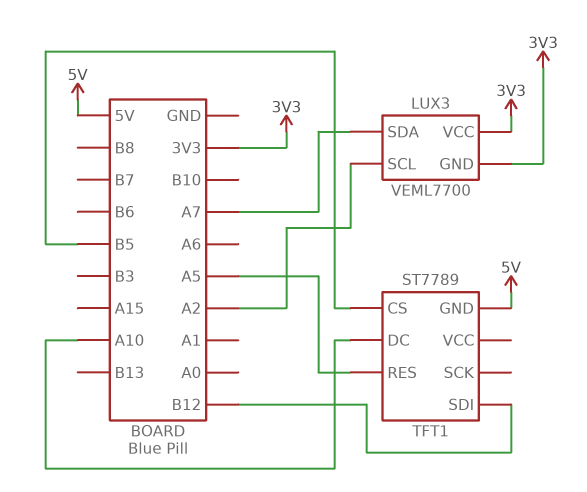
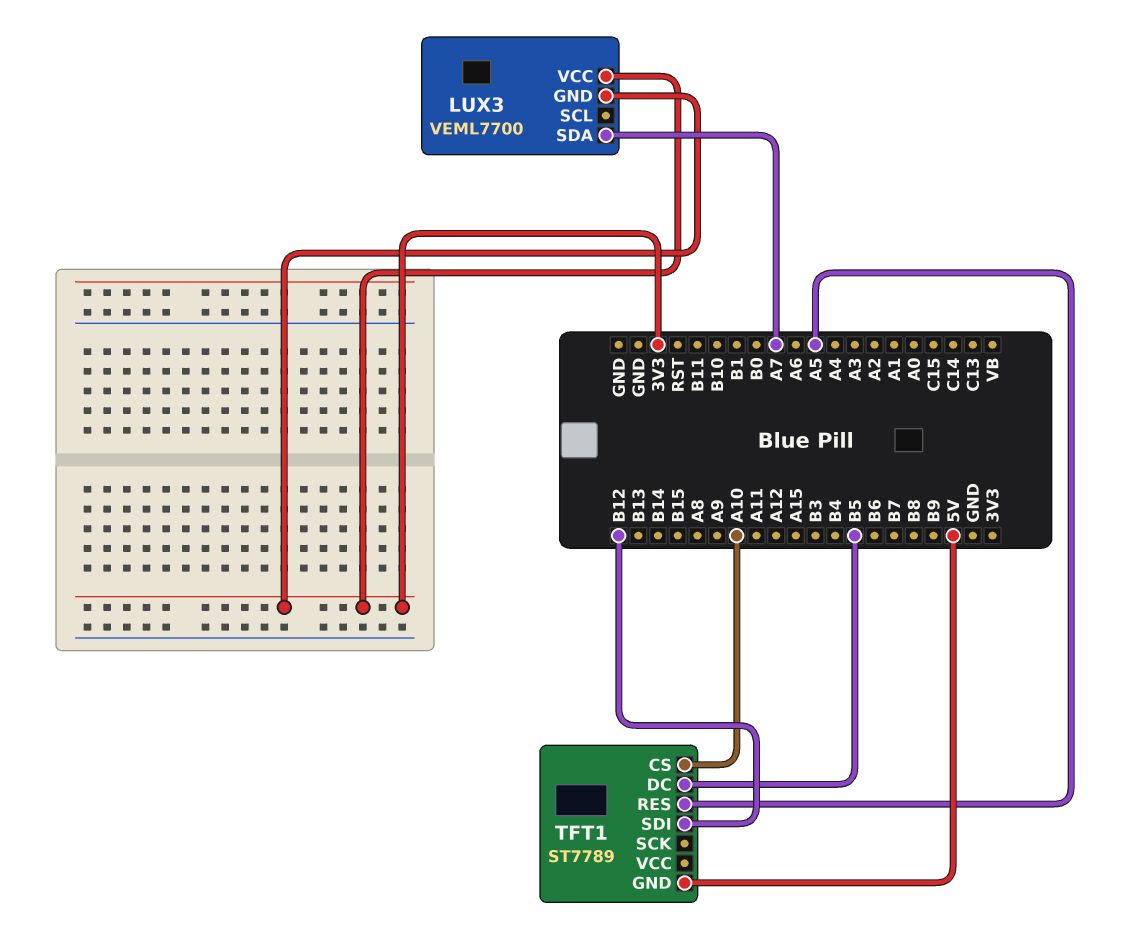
LUX3 pin SCL: A2 -> none
TFT1 pin CS: B5 -> A10
TFT1 pin DC: A10 -> B5

